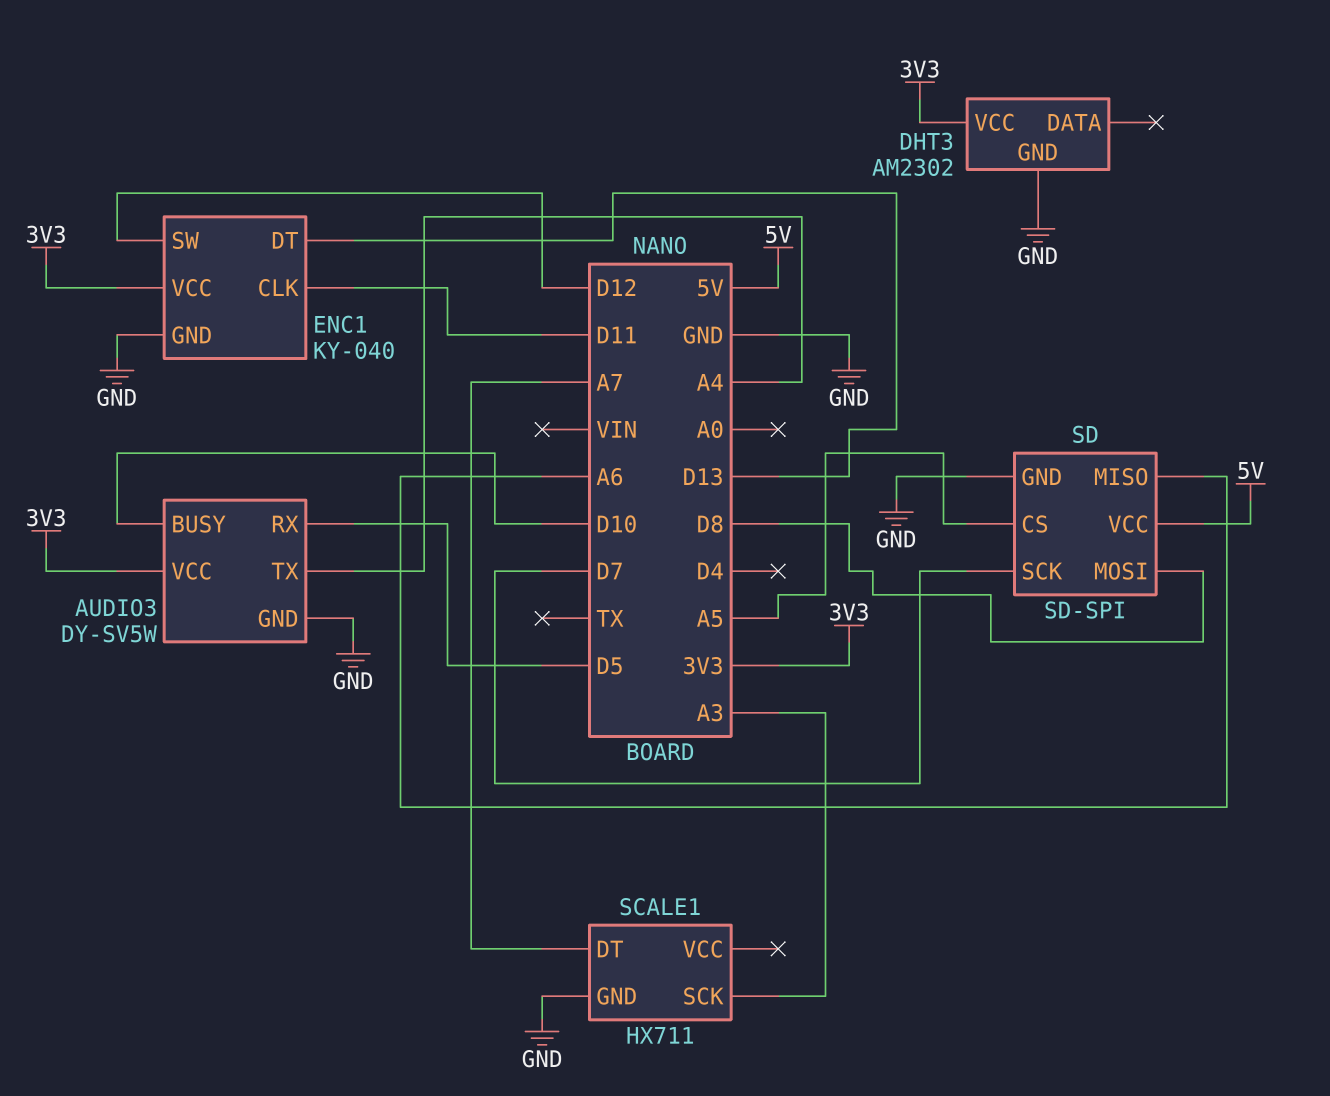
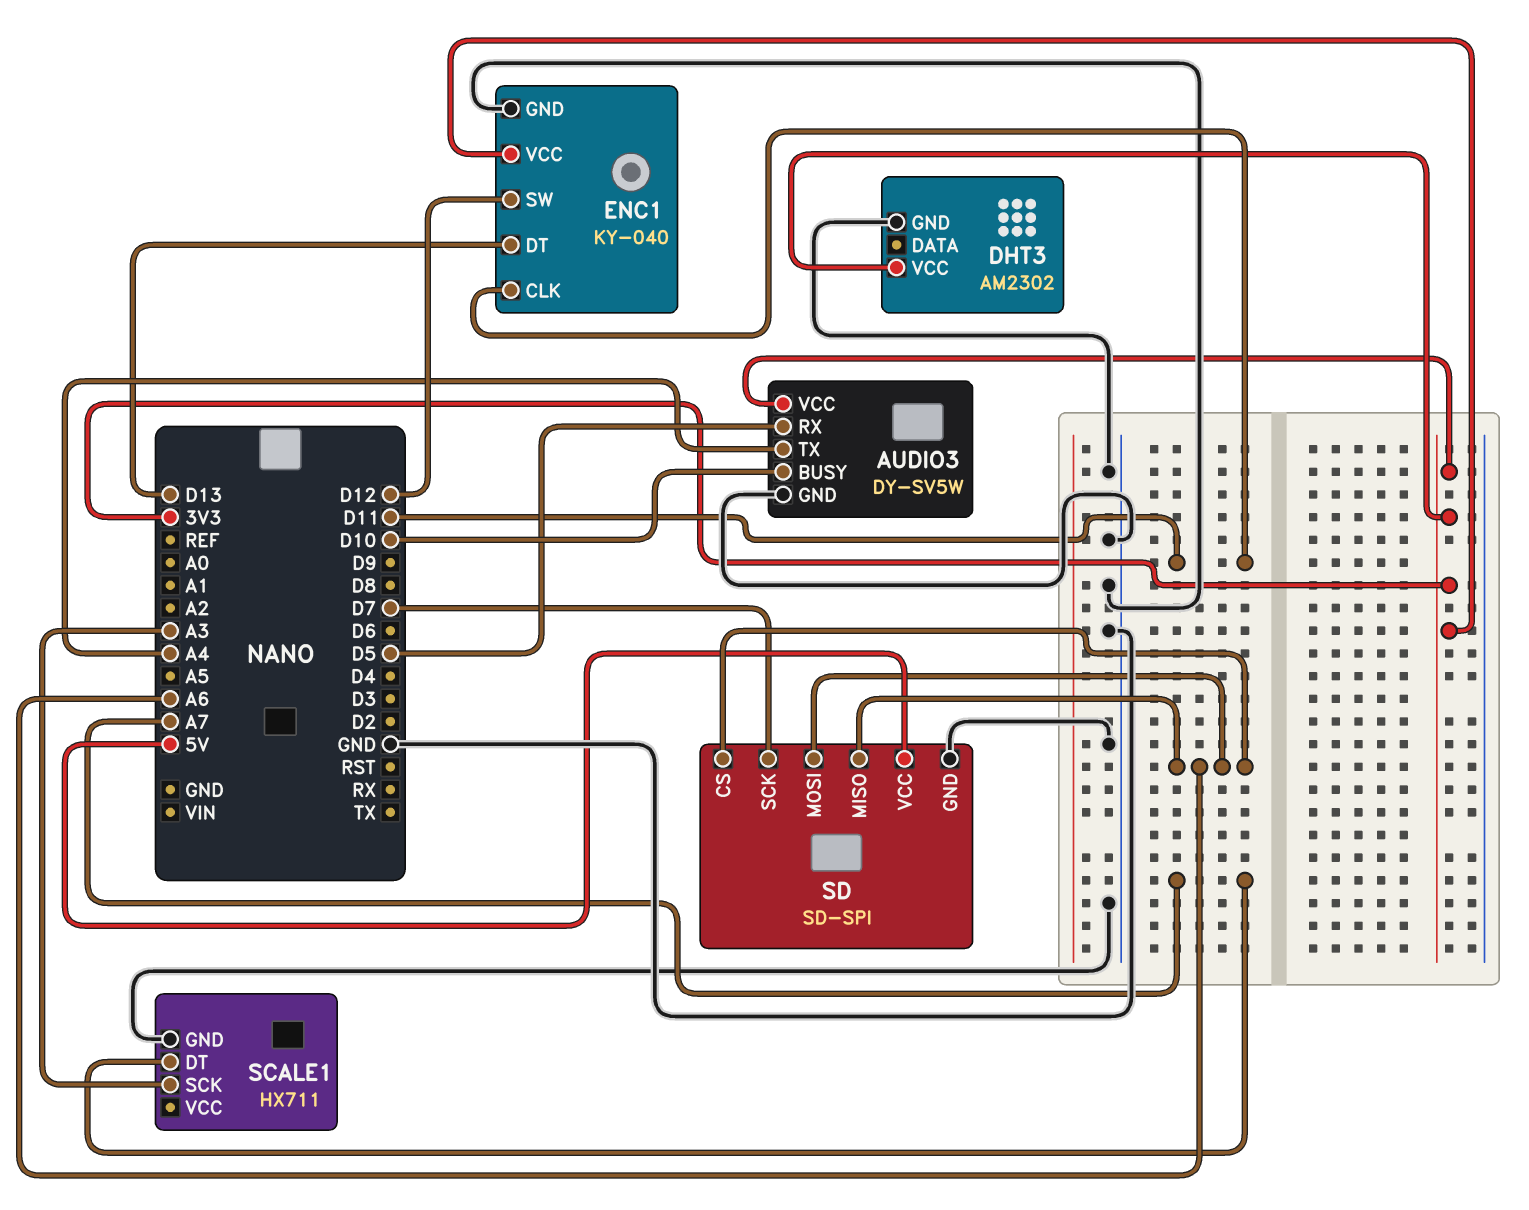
SD pin CS: A5 -> A6
SD pin MOSI: D8 -> A6

